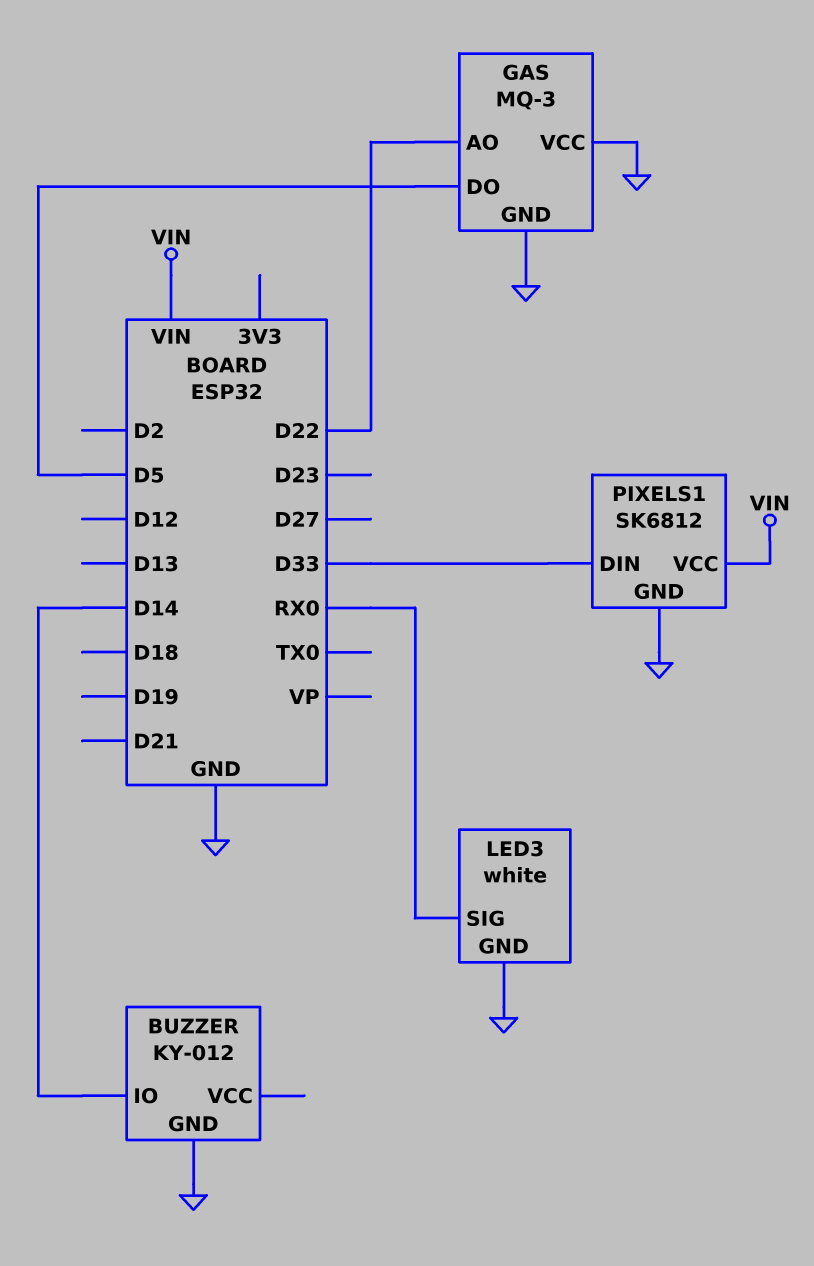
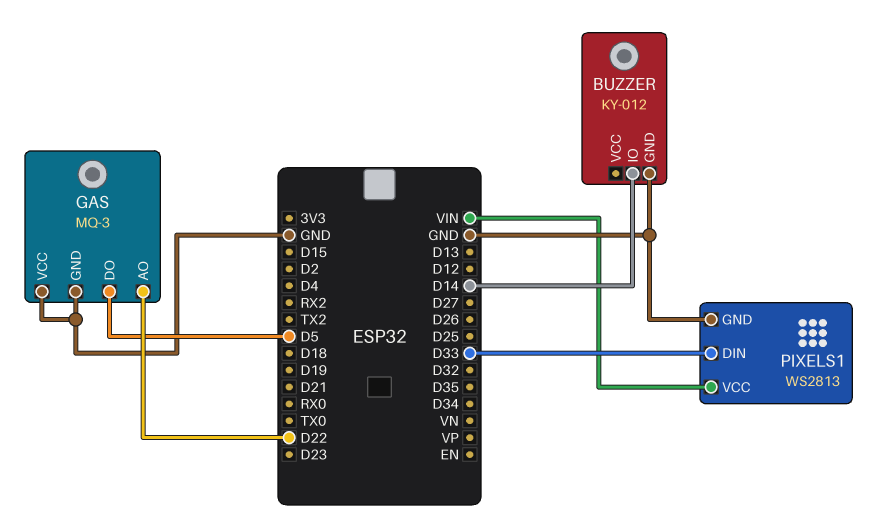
LED3: white -> none
LED3 pin GND: GND -> none
LED3 pin SIG: RX0 -> none
PIXELS1: SK6812 -> WS2813

